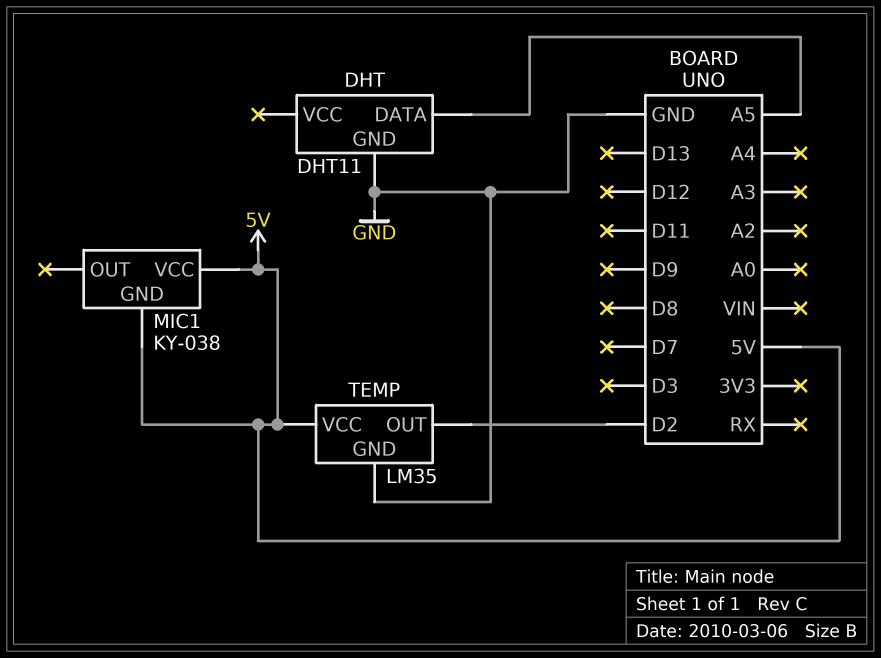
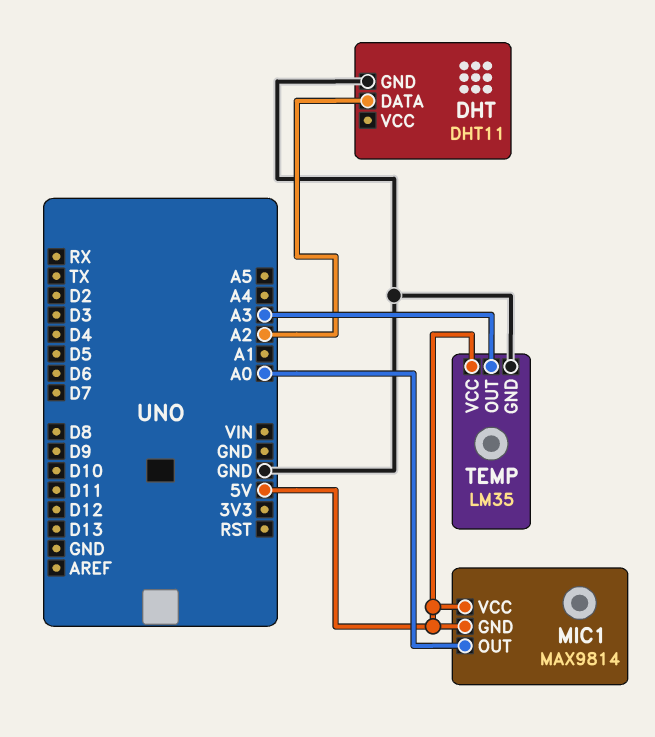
DHT pin DATA: A5 -> A2
MIC1: KY-038 -> MAX9814
MIC1 pin OUT: none -> A0
TEMP pin OUT: D2 -> A3

